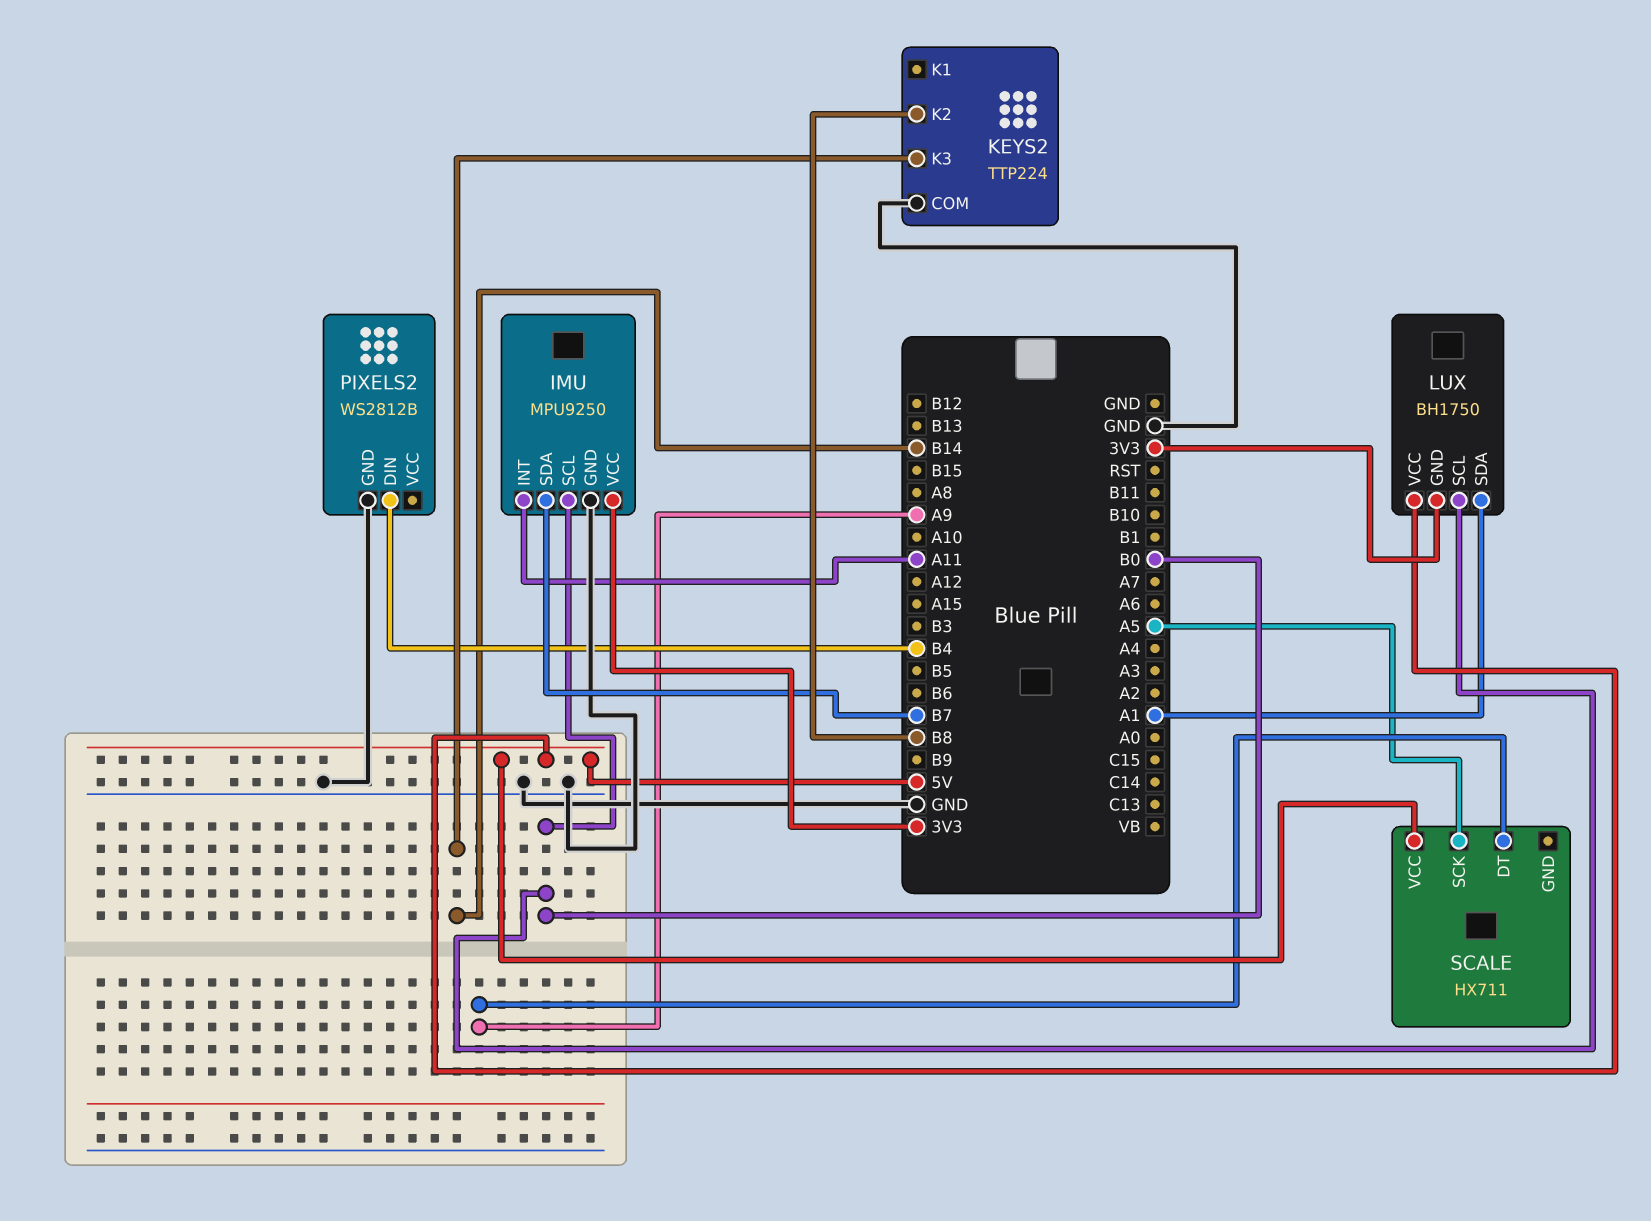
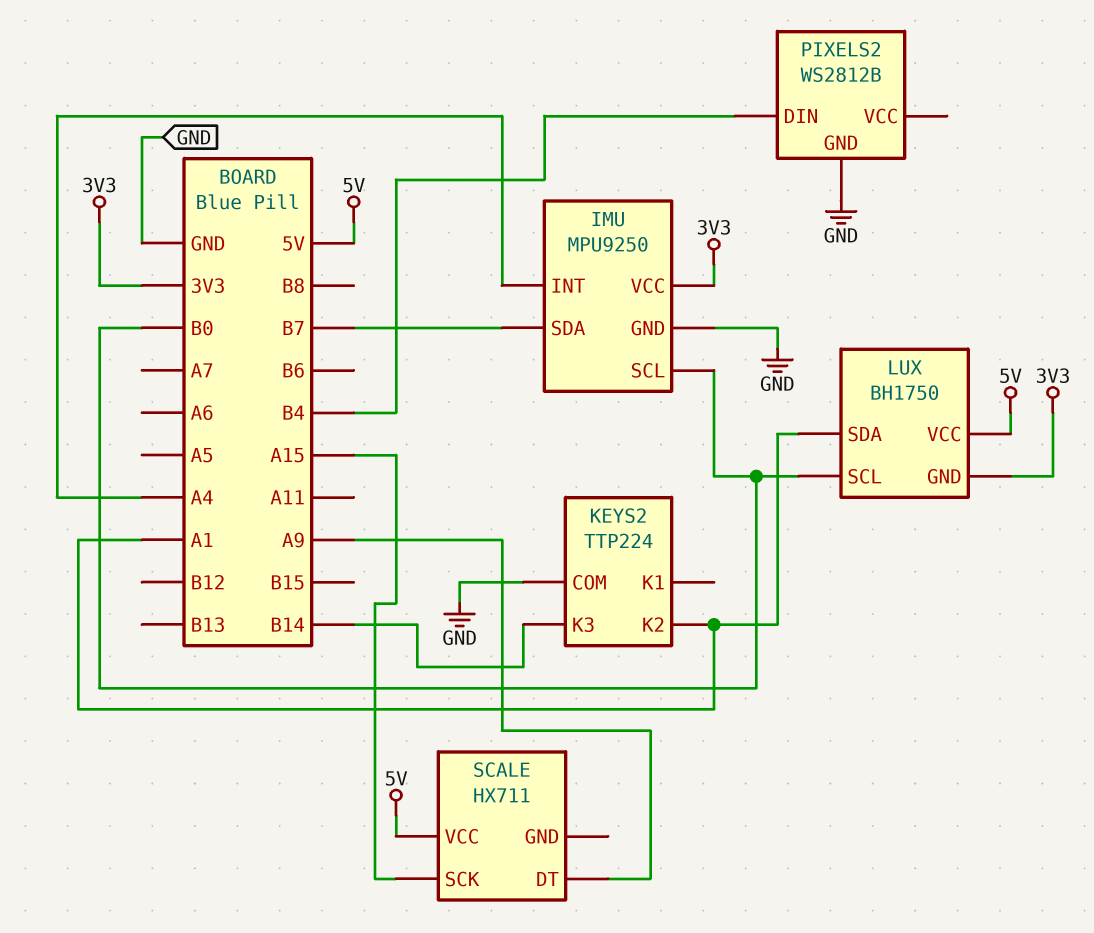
IMU pin INT: A11 -> A4
KEYS2 pin K2: B8 -> A1
SCALE pin SCK: A5 -> A15

